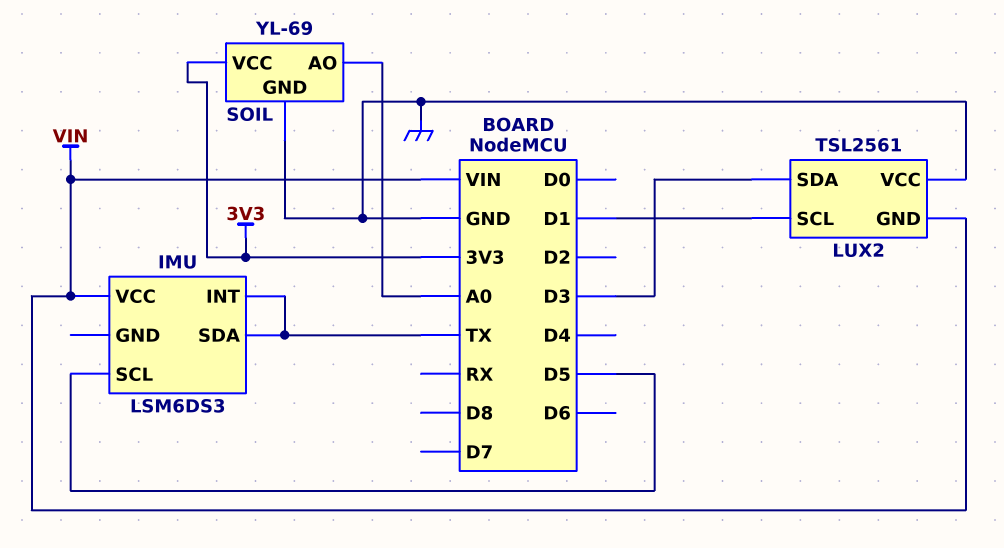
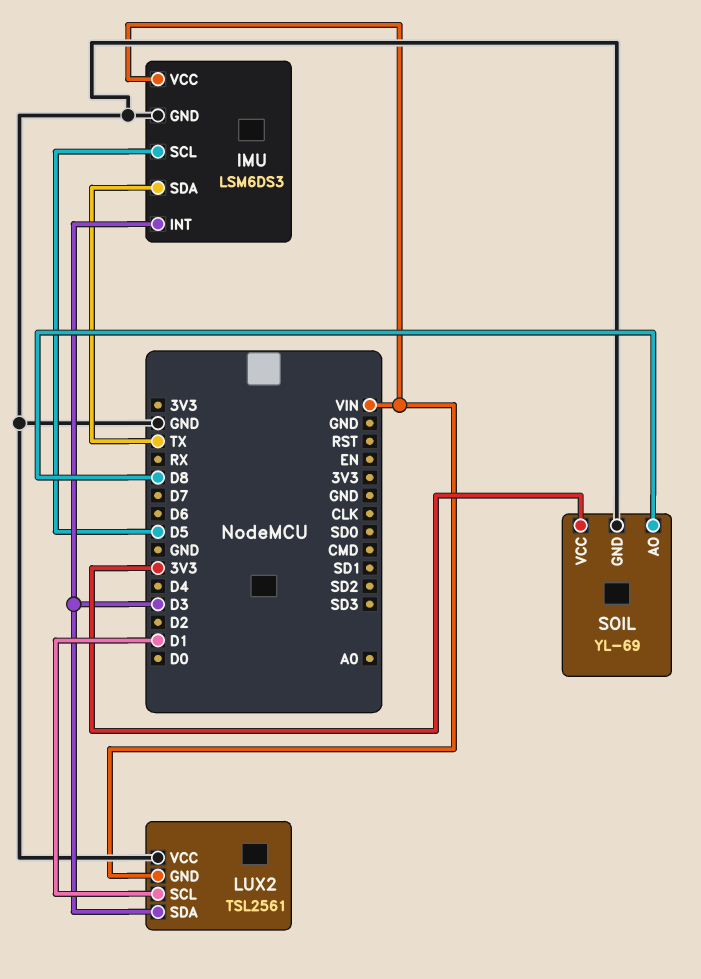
IMU pin GND: none -> GND
IMU pin INT: TX -> D3
SOIL pin AO: A0 -> D8

